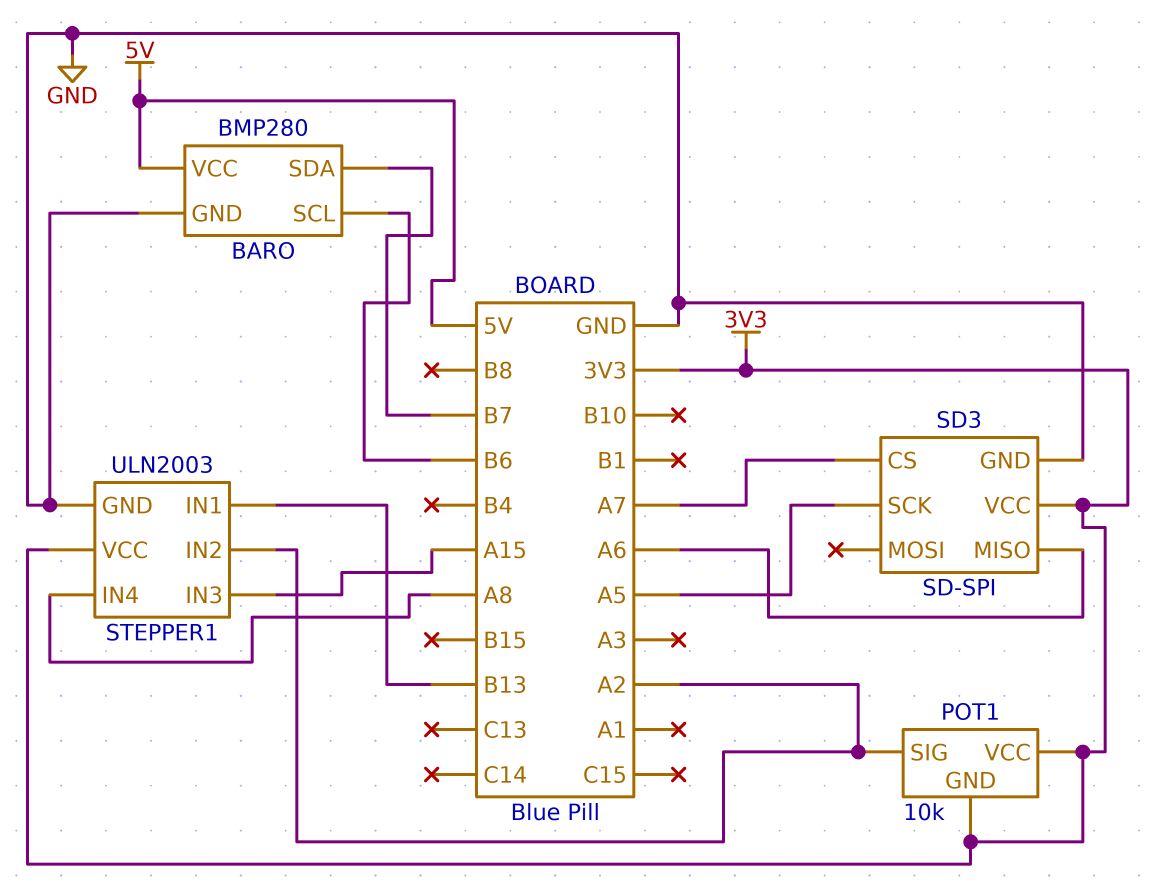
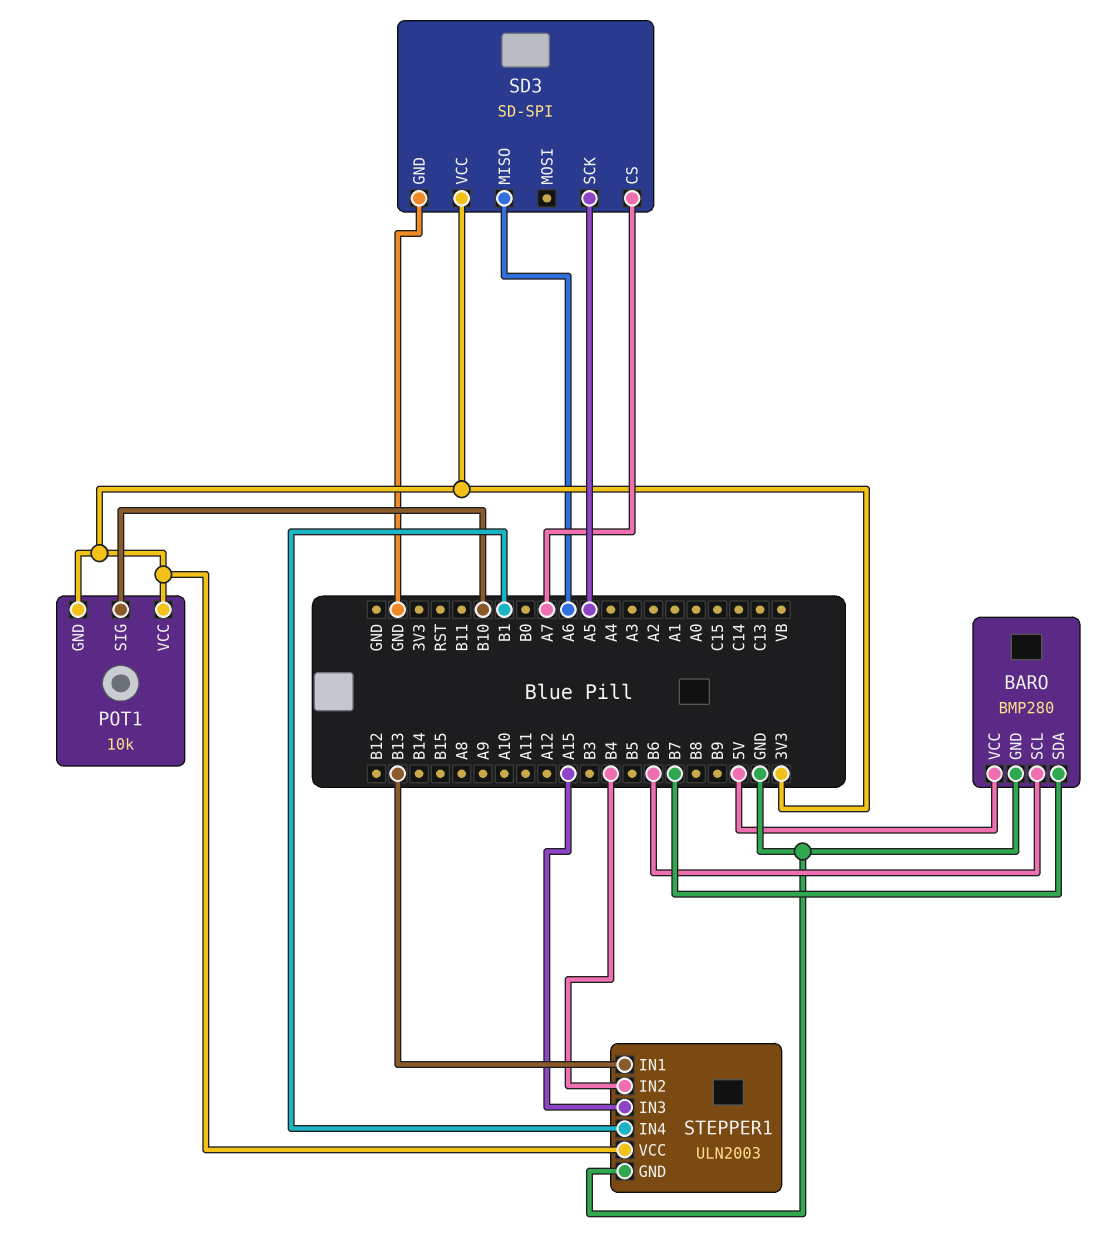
POT1 pin SIG: A2 -> B10
STEPPER1 pin IN2: A2 -> B4
STEPPER1 pin IN4: A8 -> B1

